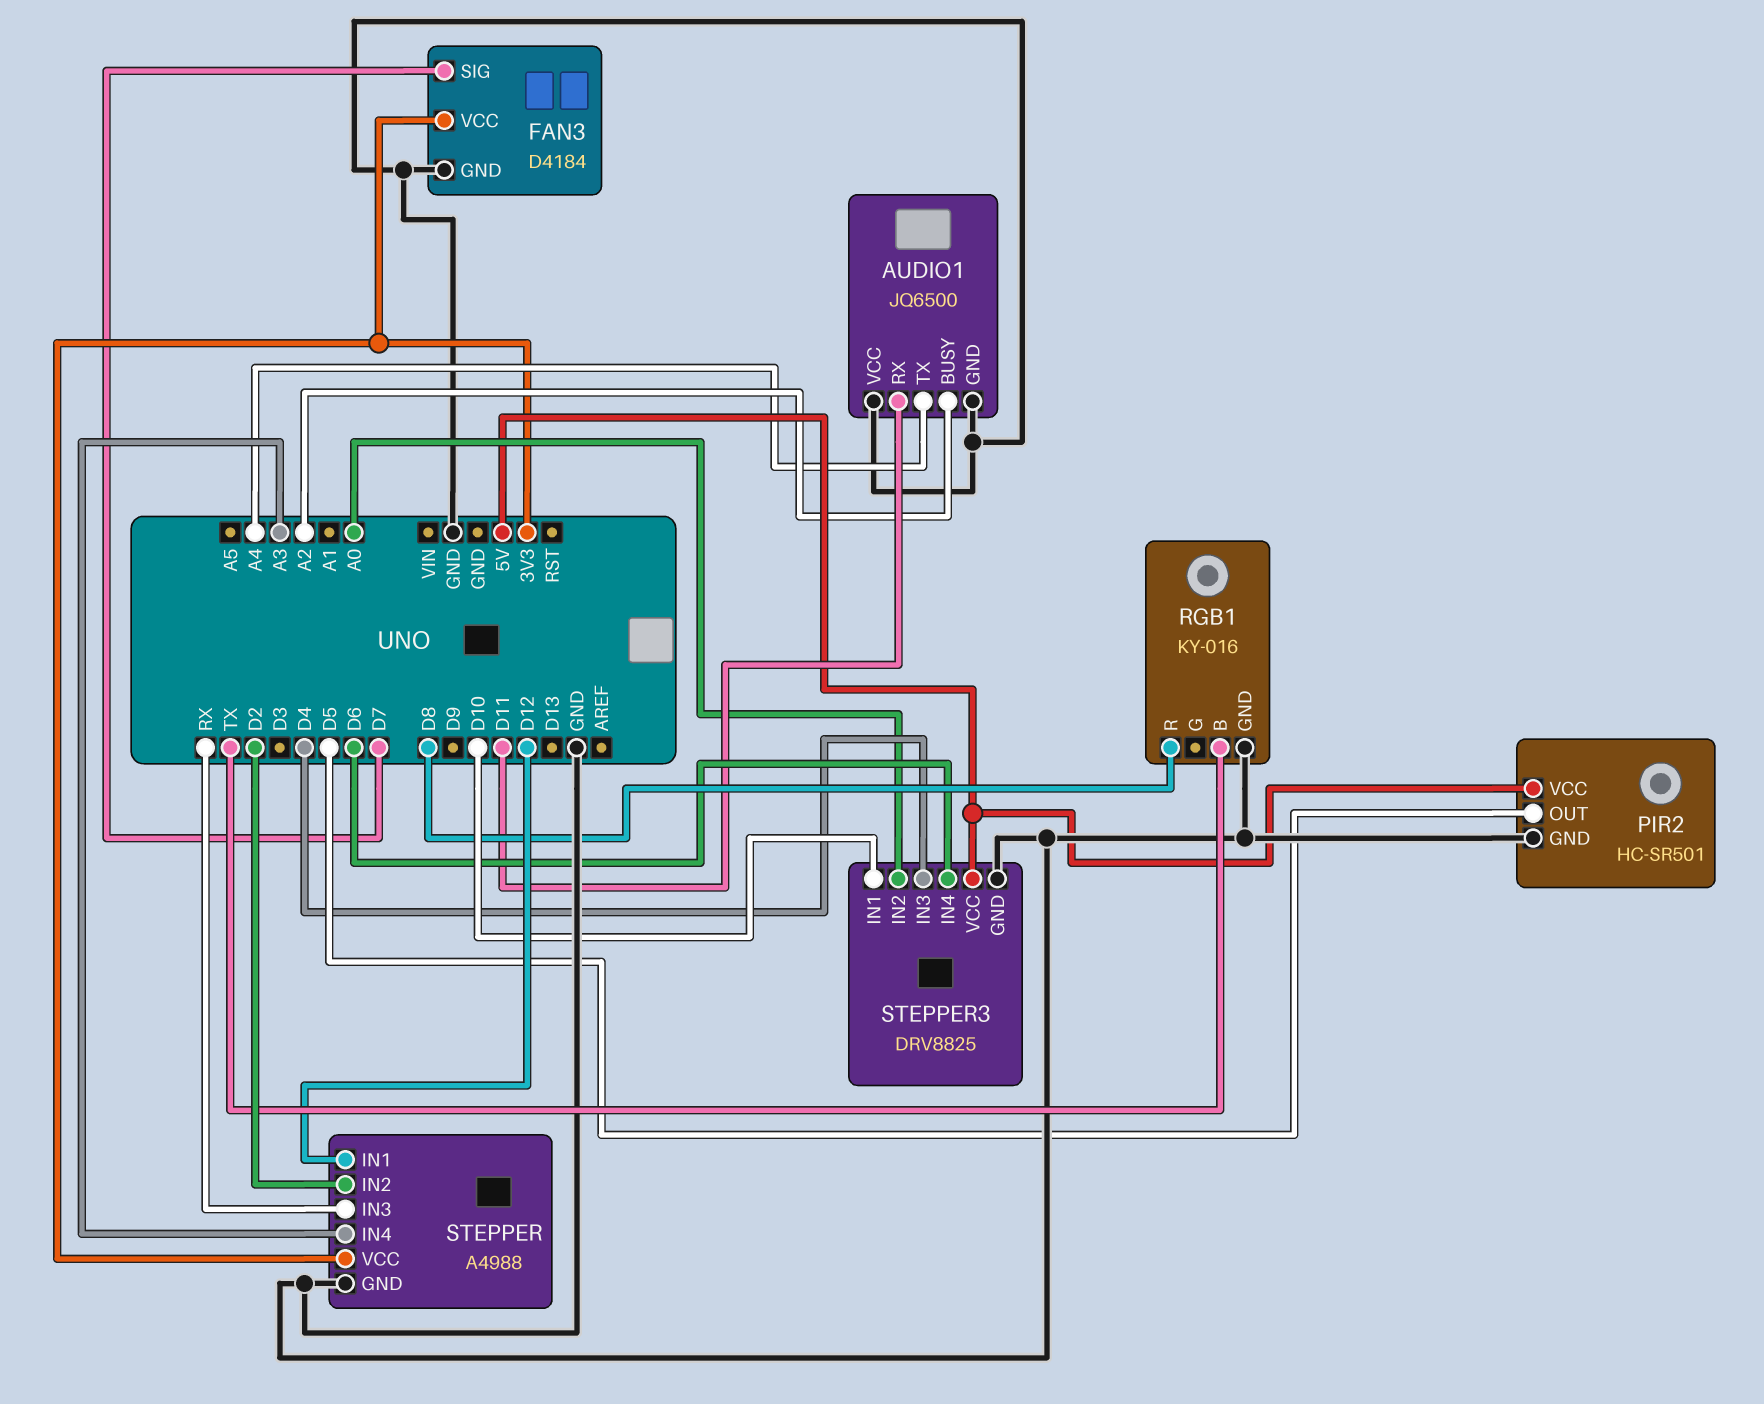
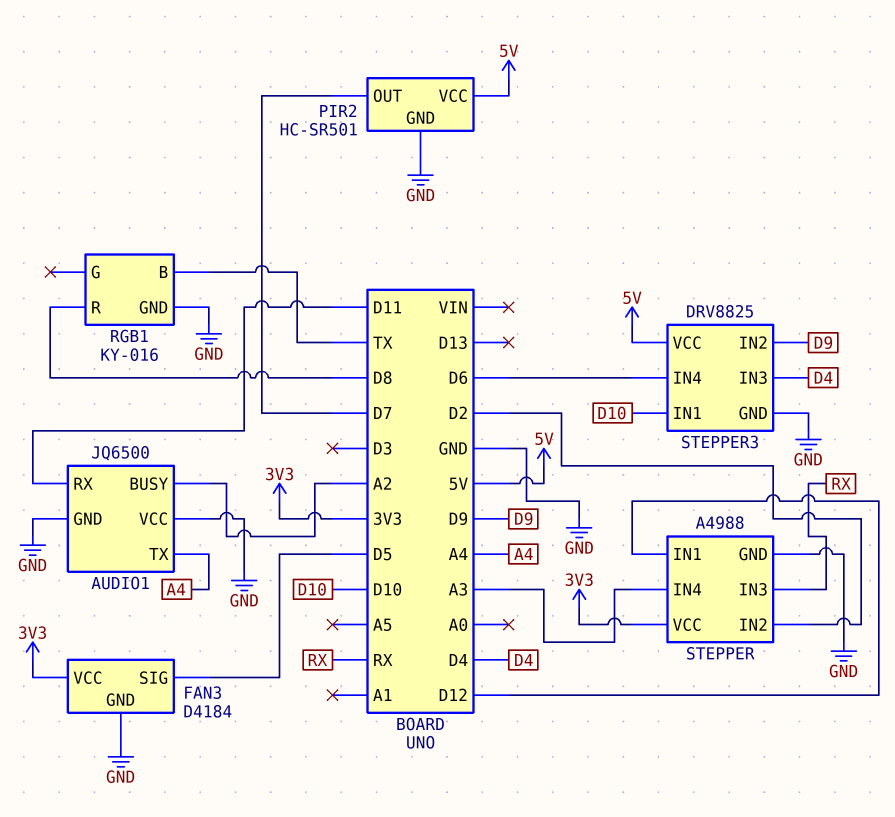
FAN3 pin SIG: D7 -> D5
PIR2 pin OUT: D5 -> D7
STEPPER3 pin IN2: A0 -> D9

